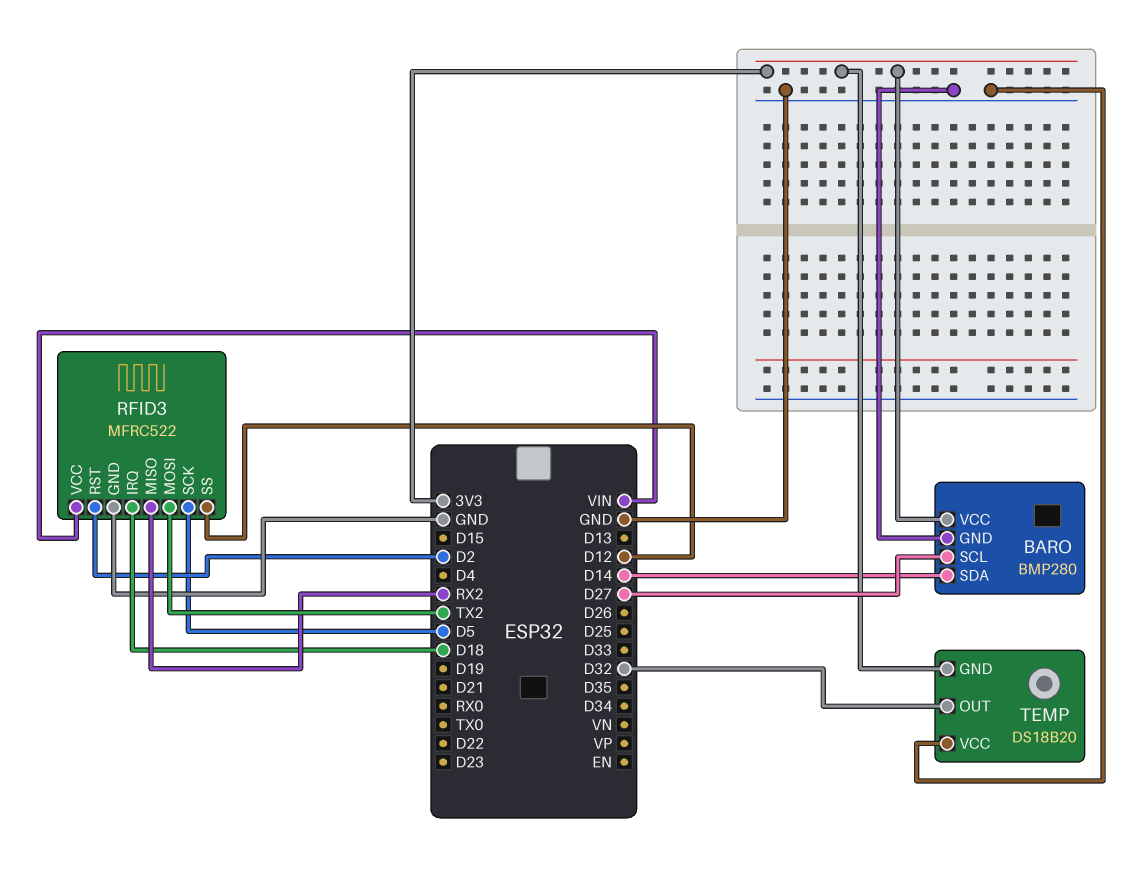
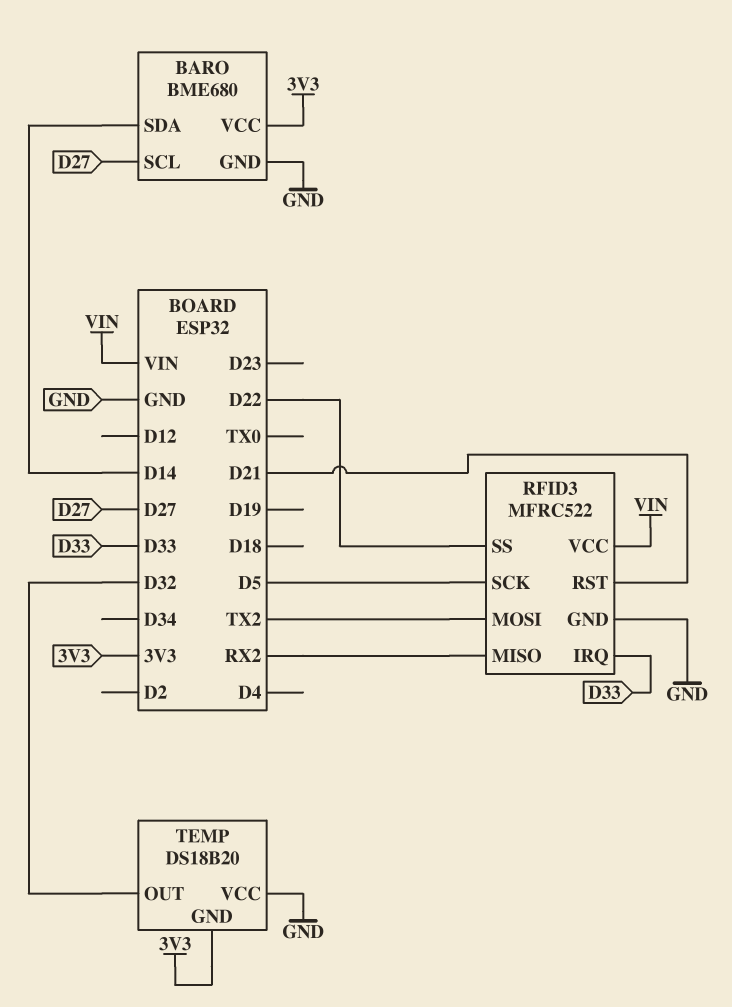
BARO: BMP280 -> BME680
RFID3 pin IRQ: D18 -> D33
RFID3 pin RST: D2 -> D21
RFID3 pin SS: D12 -> D22

